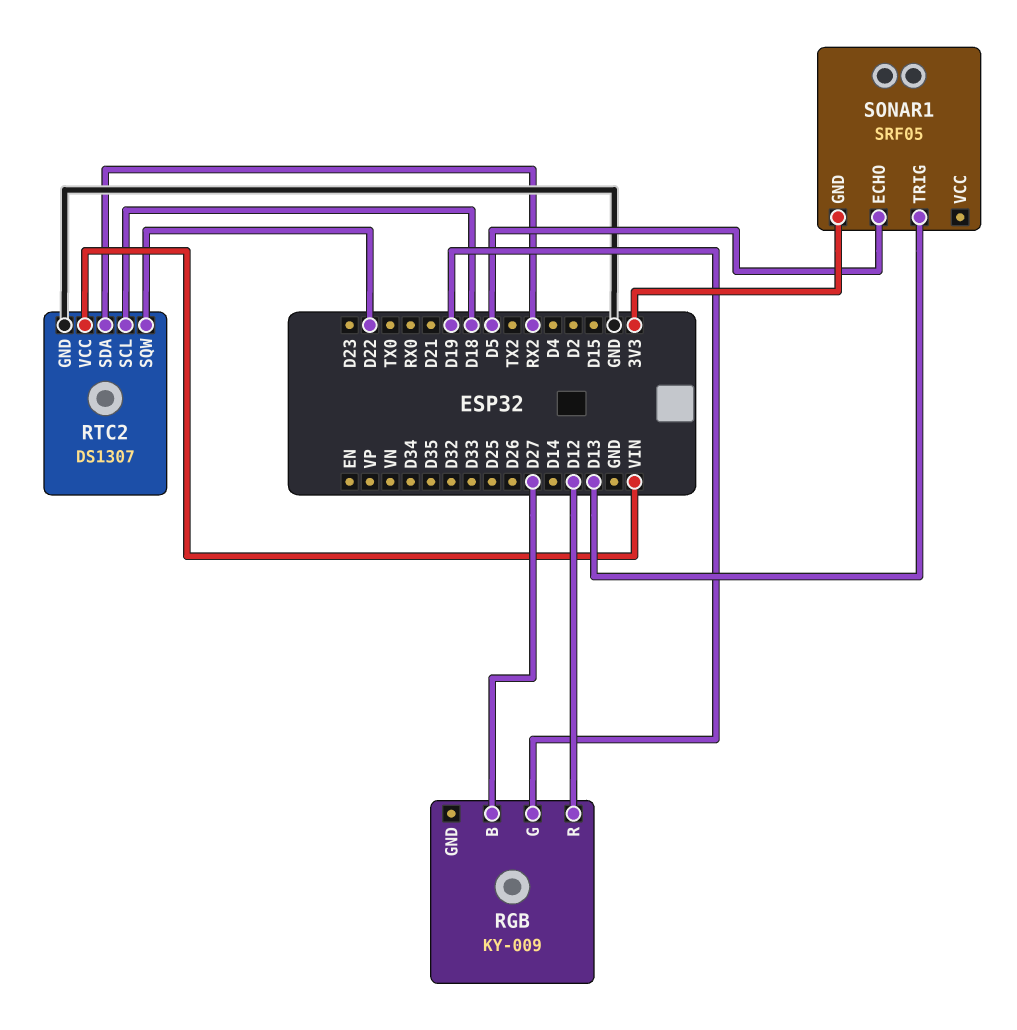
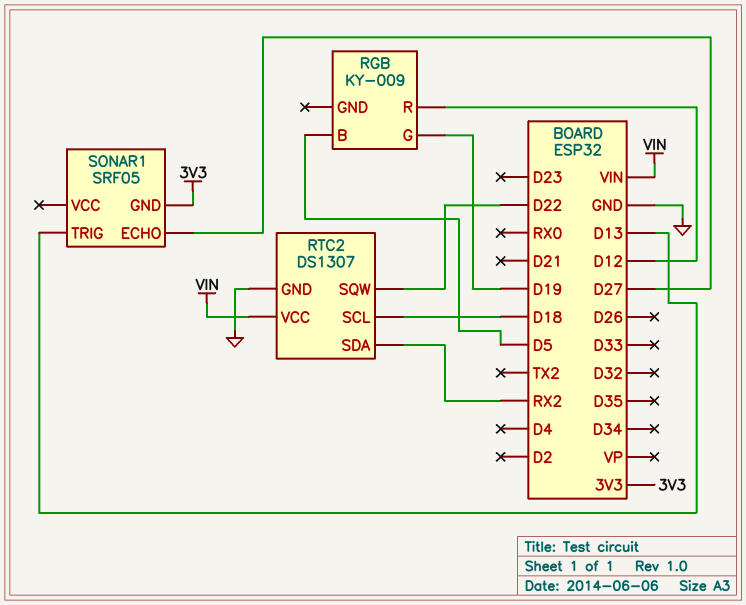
RGB pin B: D27 -> D5
SONAR1 pin ECHO: D5 -> D27

